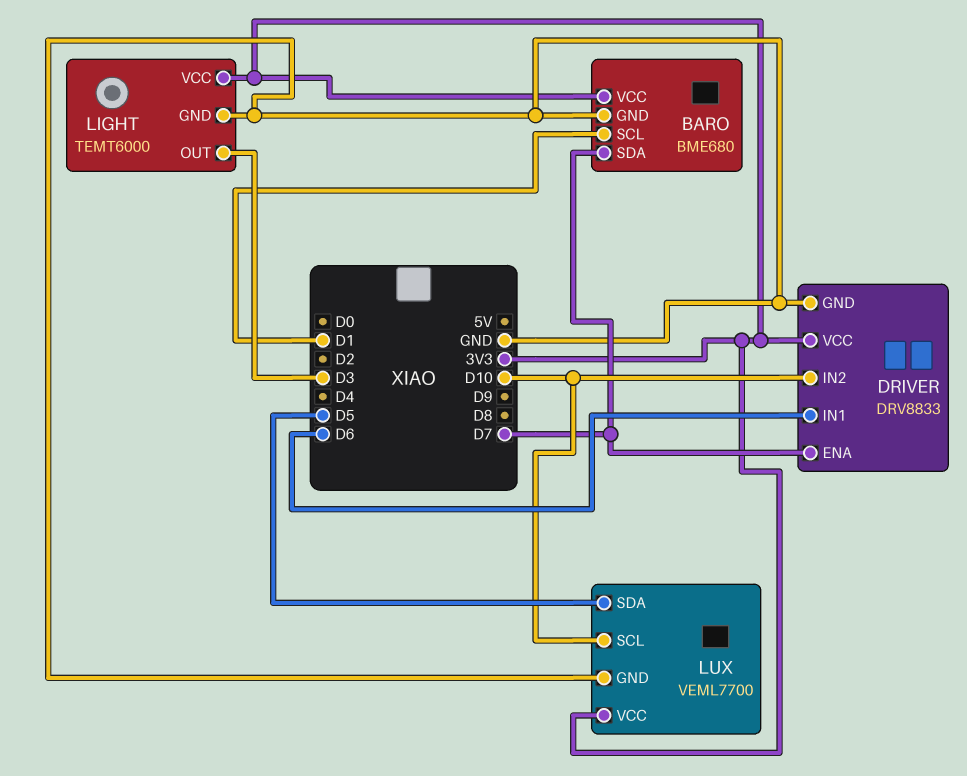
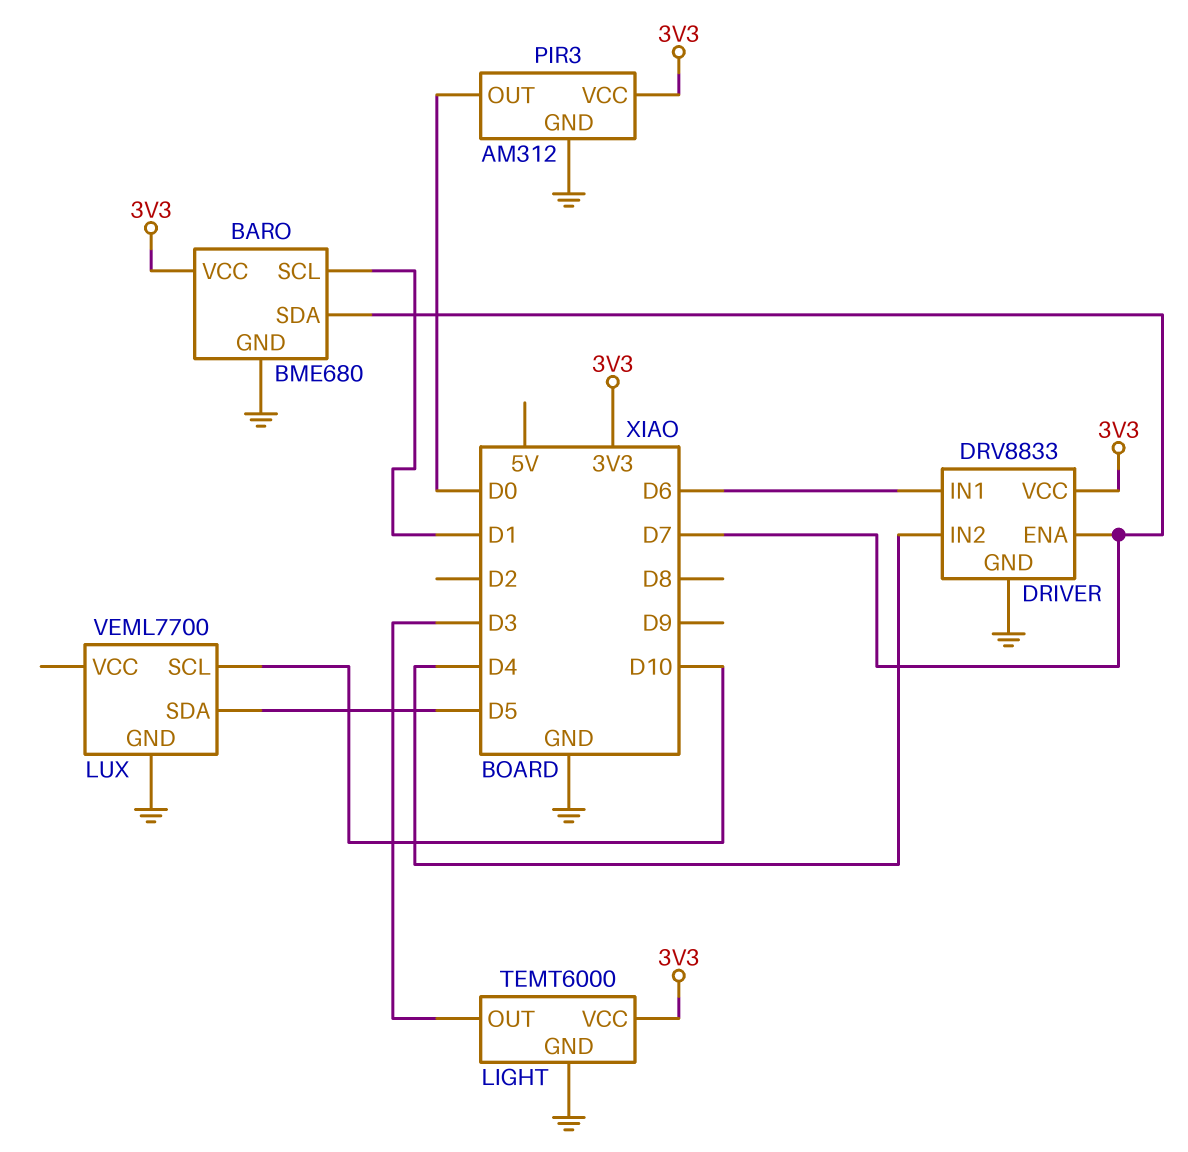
DRIVER pin IN2: D10 -> D4
LUX pin VCC: 3V3 -> none
PIR3: none -> AM312
PIR3 pin GND: none -> GND
PIR3 pin OUT: none -> D0
PIR3 pin VCC: none -> 3V3

